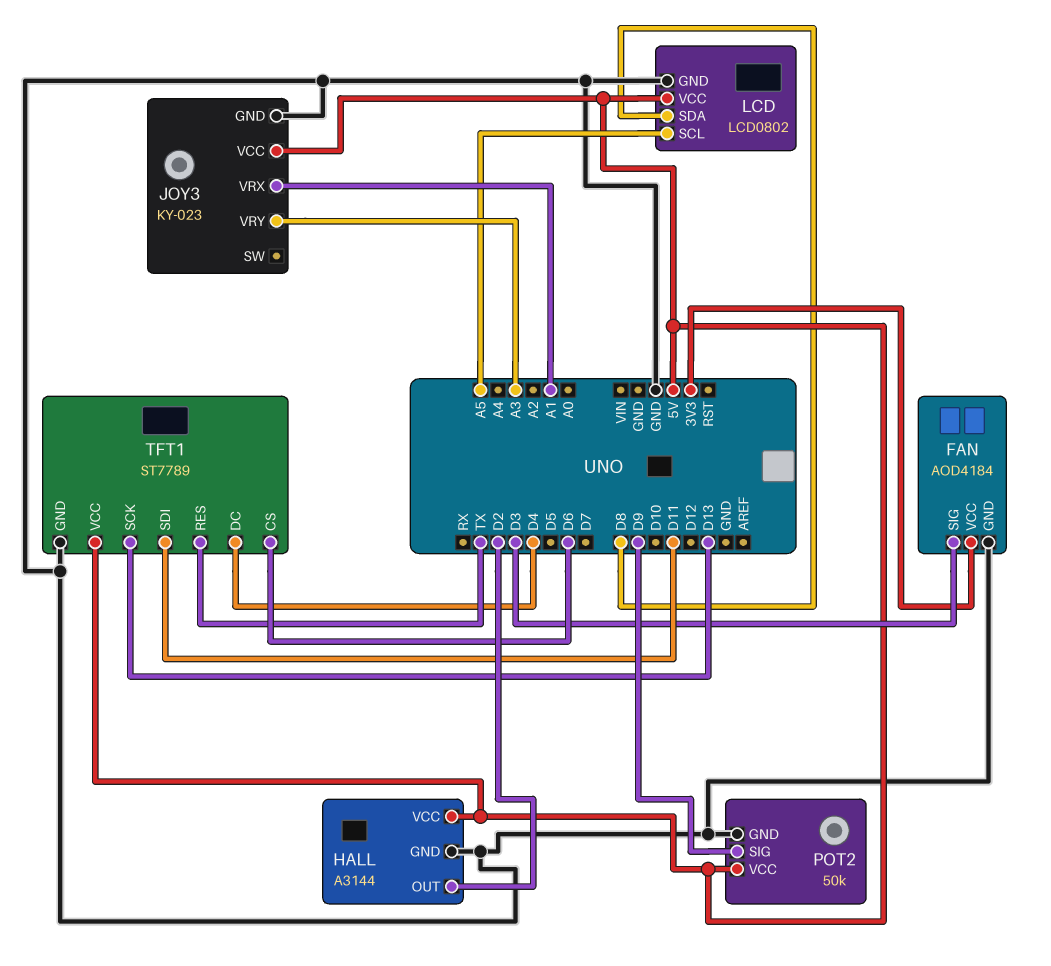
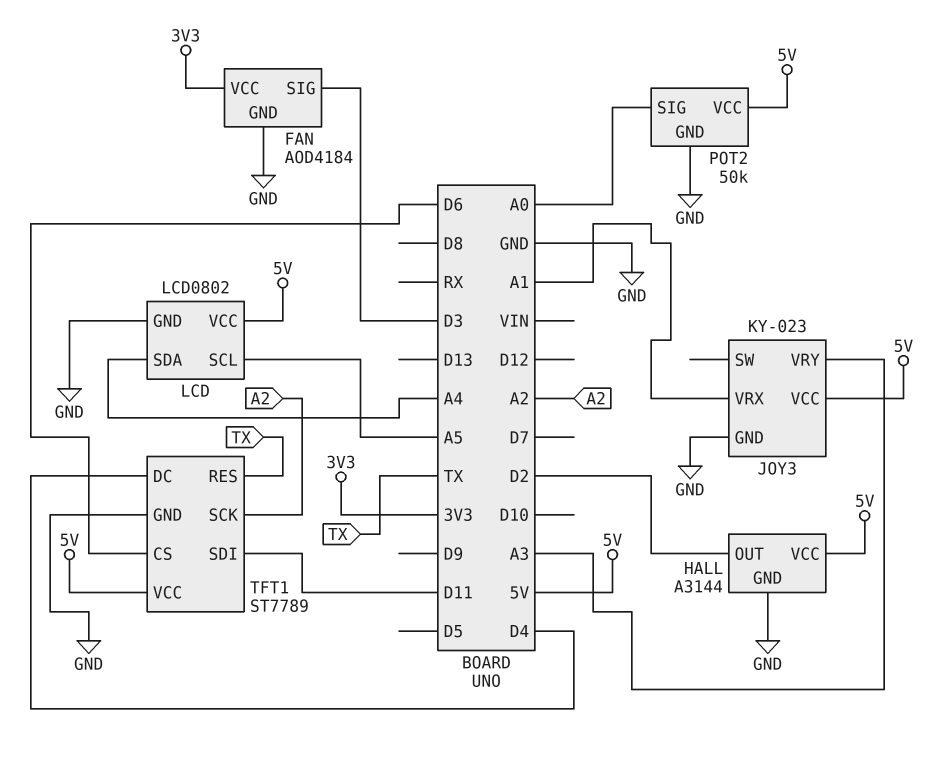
LCD pin SDA: D8 -> A4
POT2 pin SIG: D9 -> A0
TFT1 pin SCK: D13 -> A2

